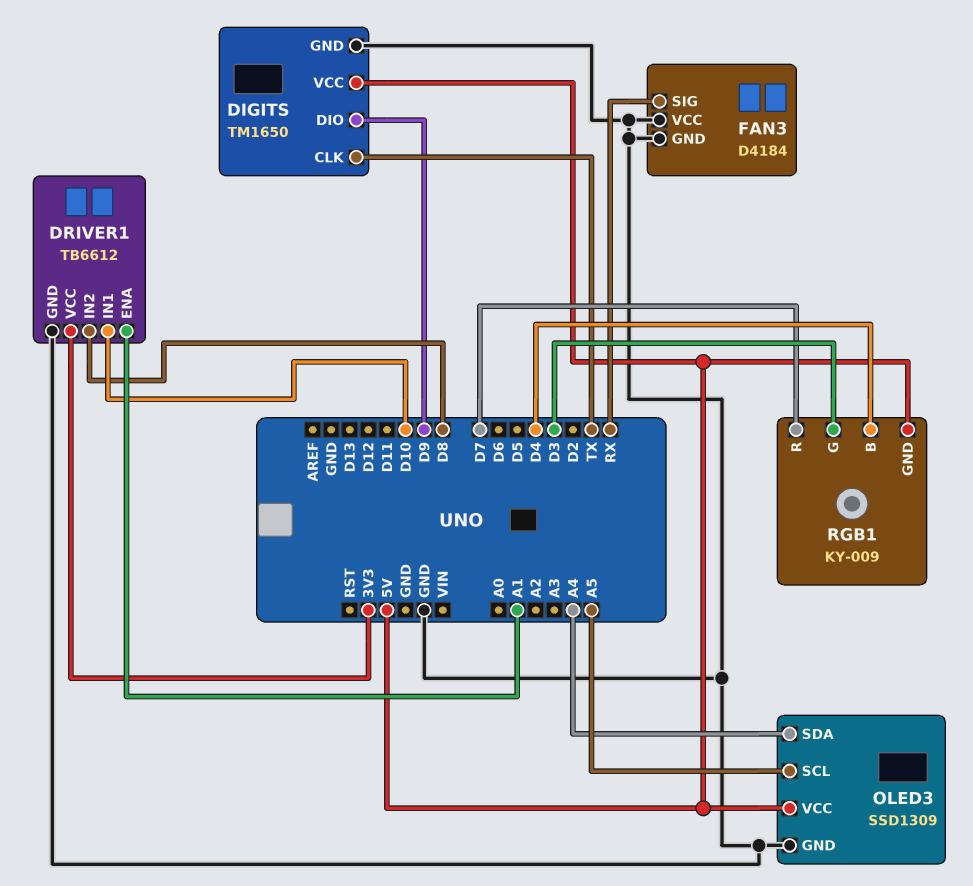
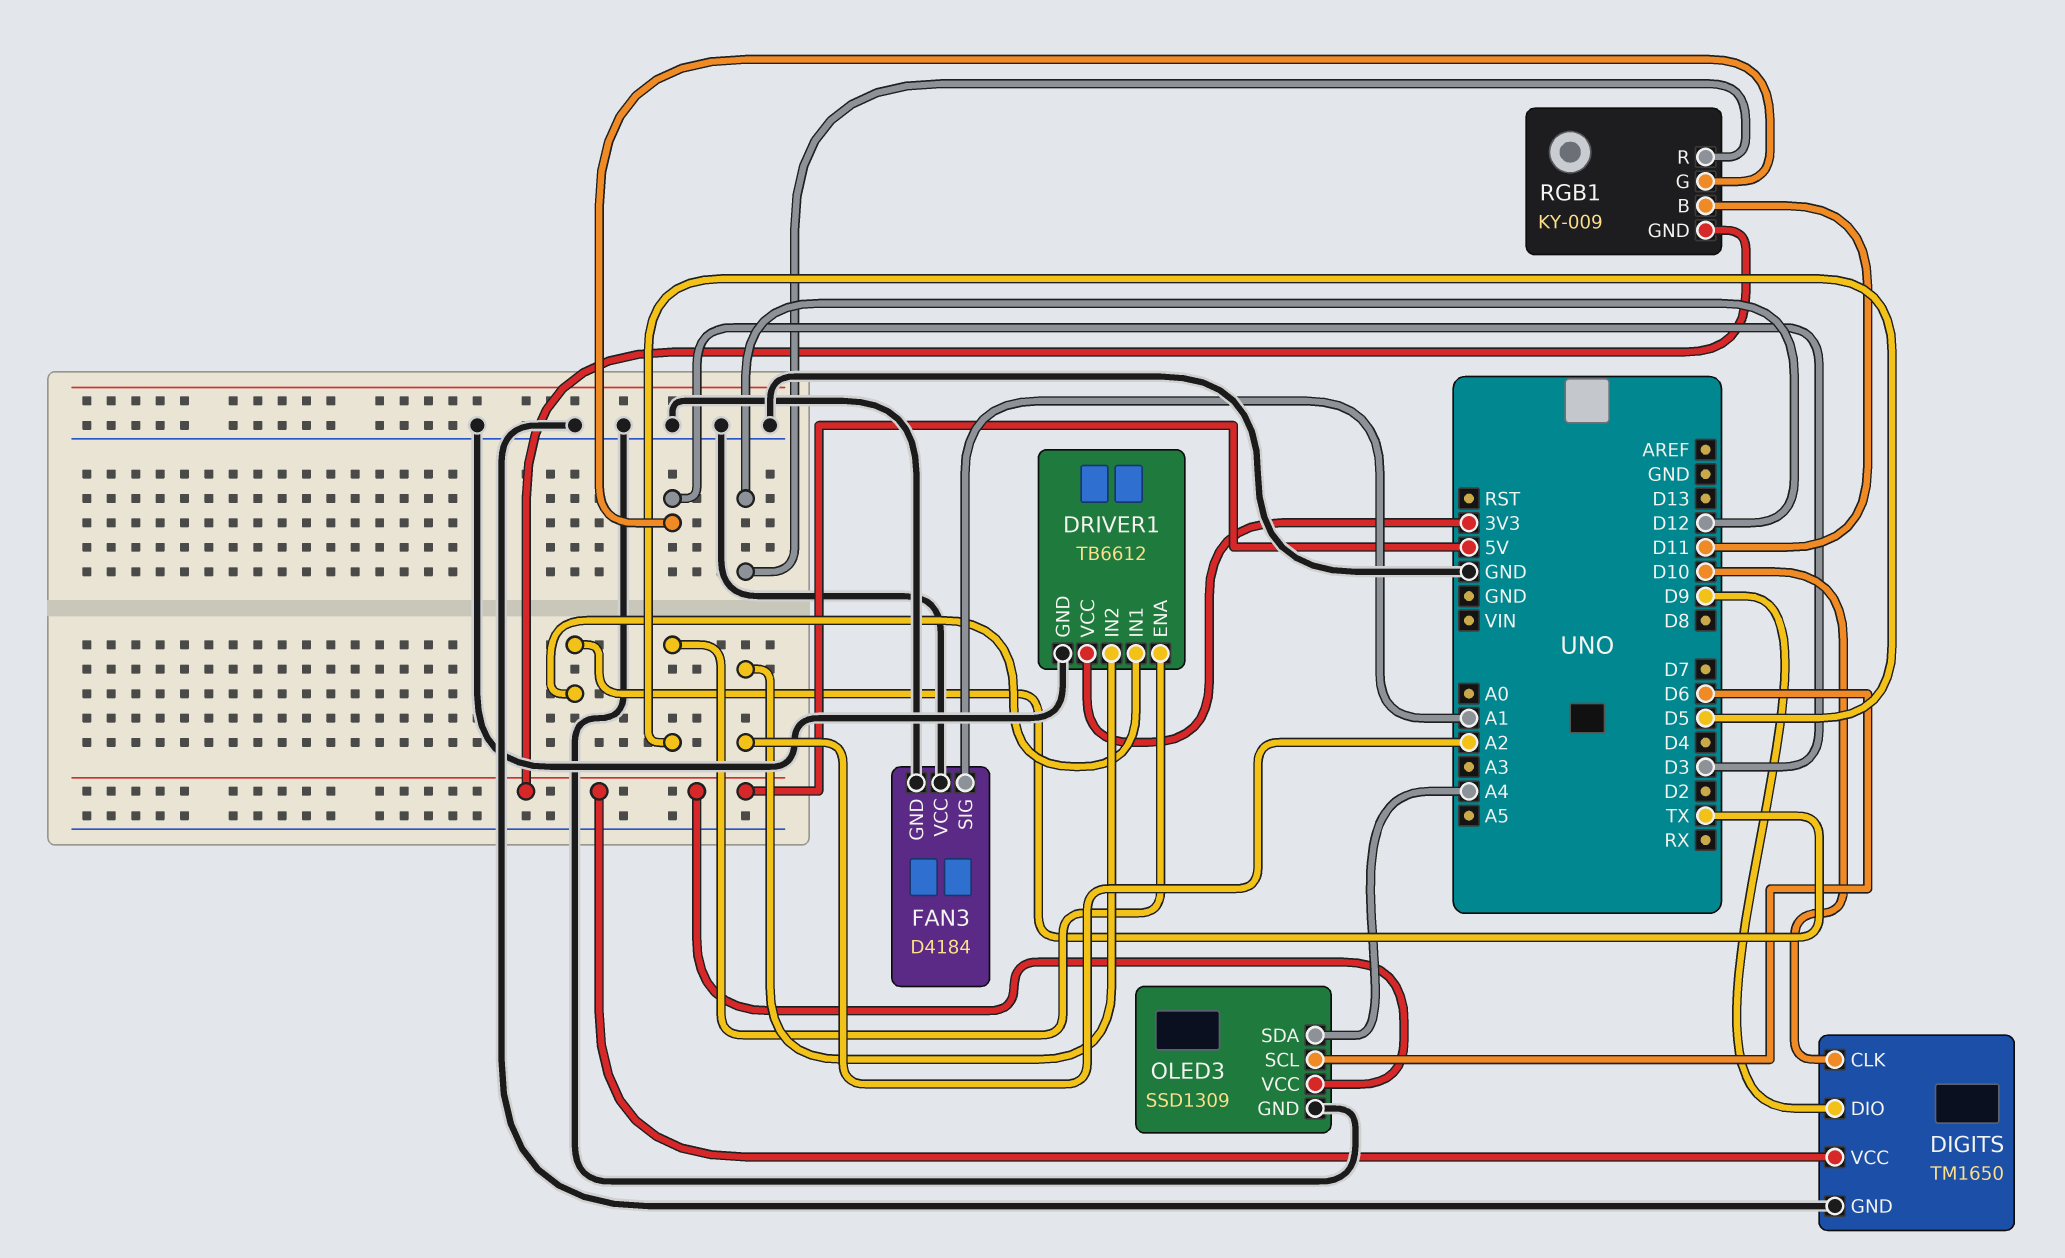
DIGITS pin CLK: TX -> D10
DRIVER1 pin ENA: A1 -> D5
DRIVER1 pin IN1: D10 -> TX
DRIVER1 pin IN2: D8 -> A2
FAN3 pin SIG: RX -> A1
OLED3 pin SCL: A5 -> D6
RGB1 pin B: D4 -> D11
RGB1 pin R: D7 -> D12

